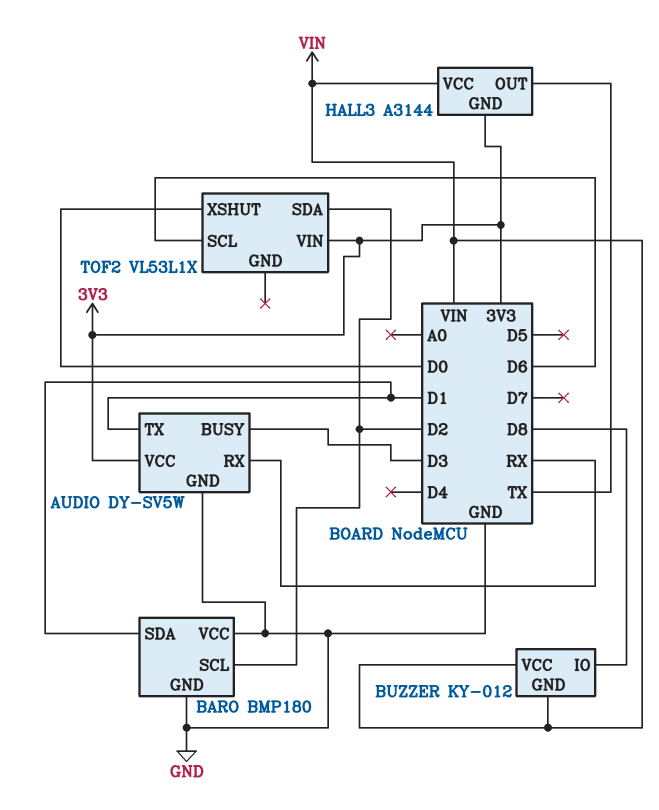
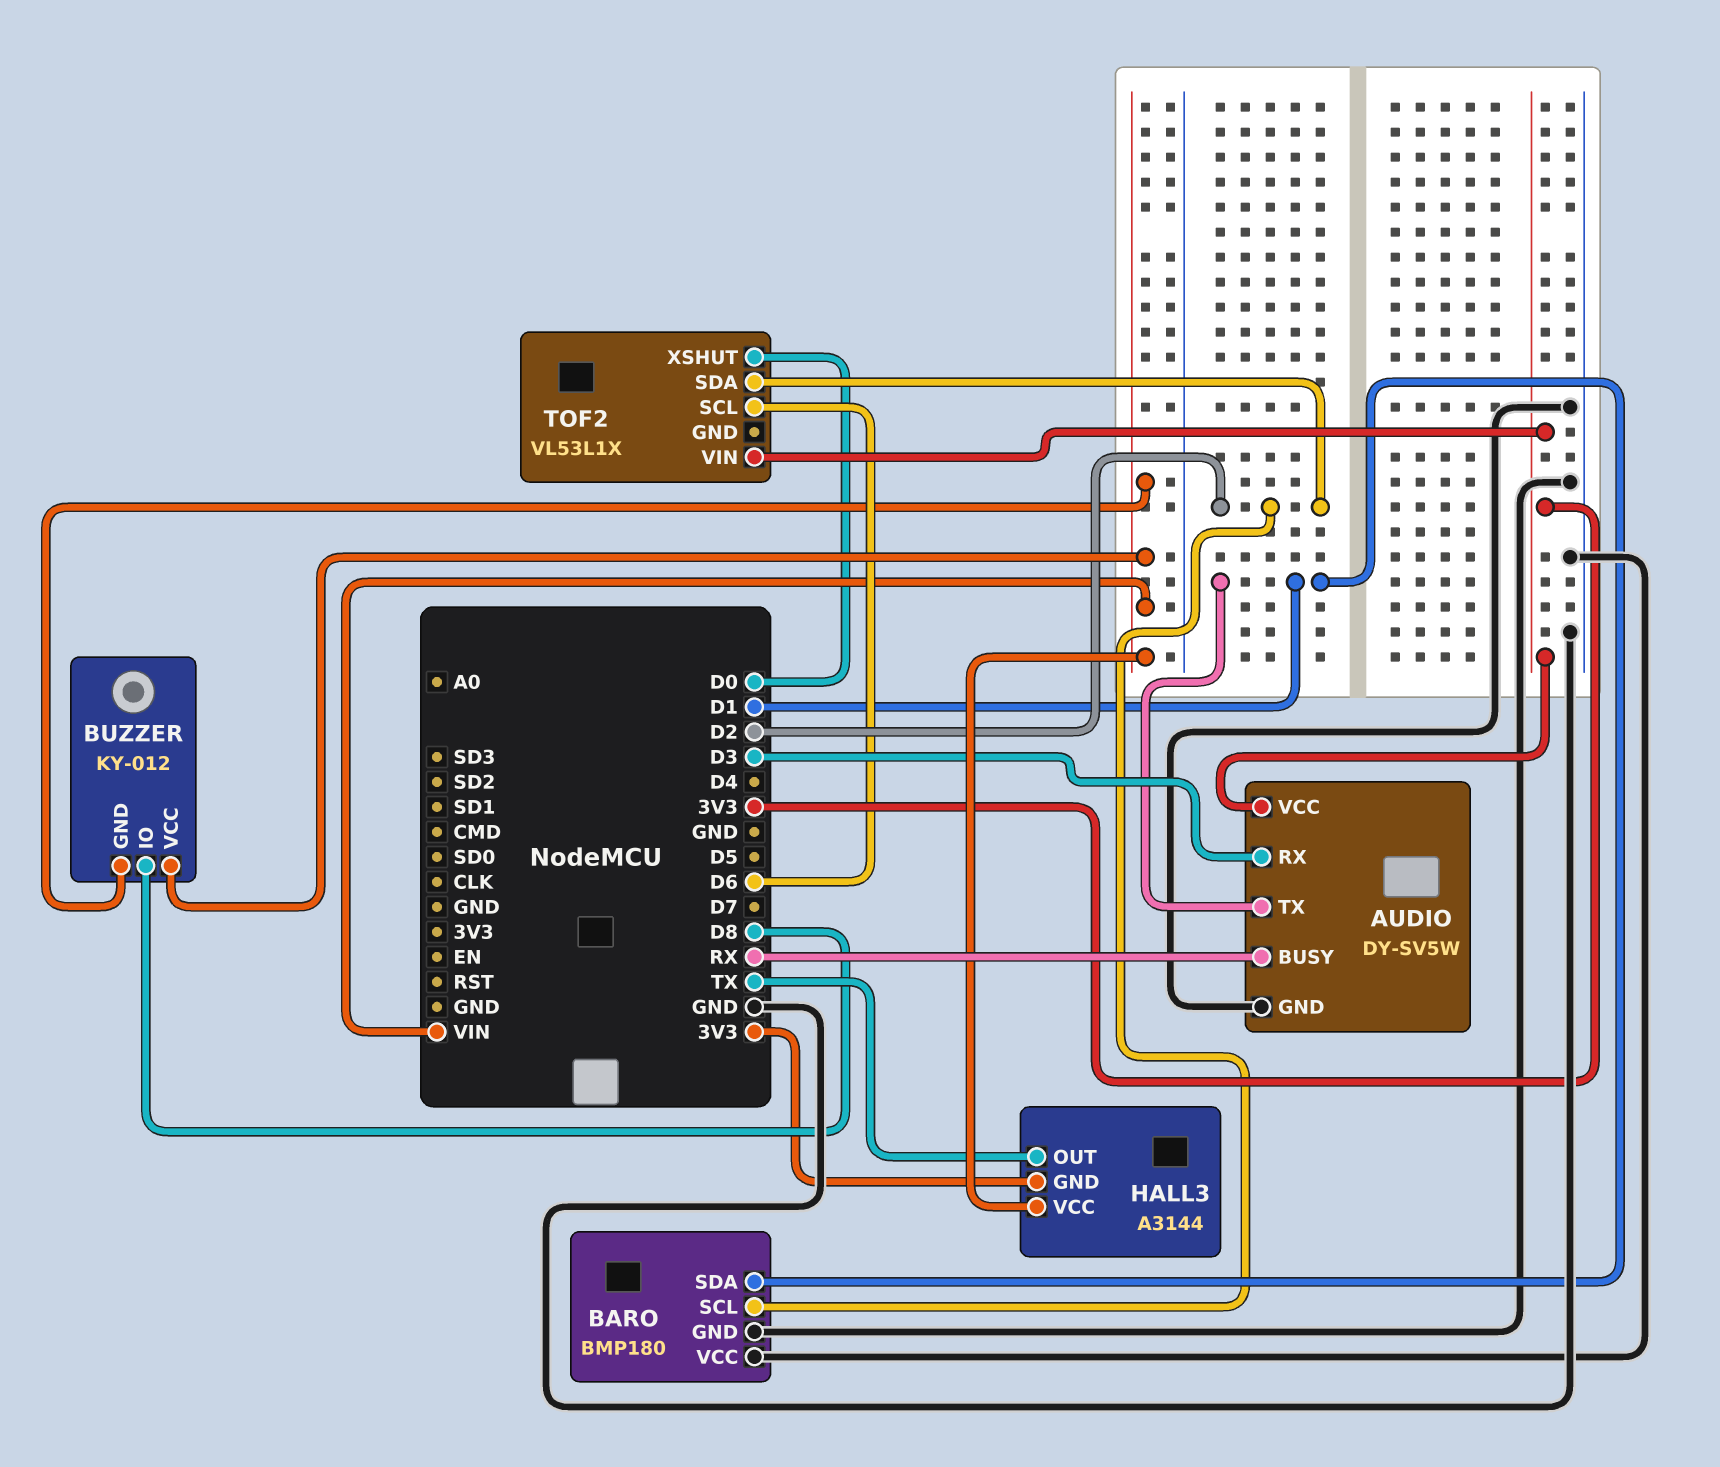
AUDIO pin BUSY: D3 -> RX
AUDIO pin RX: RX -> D3

